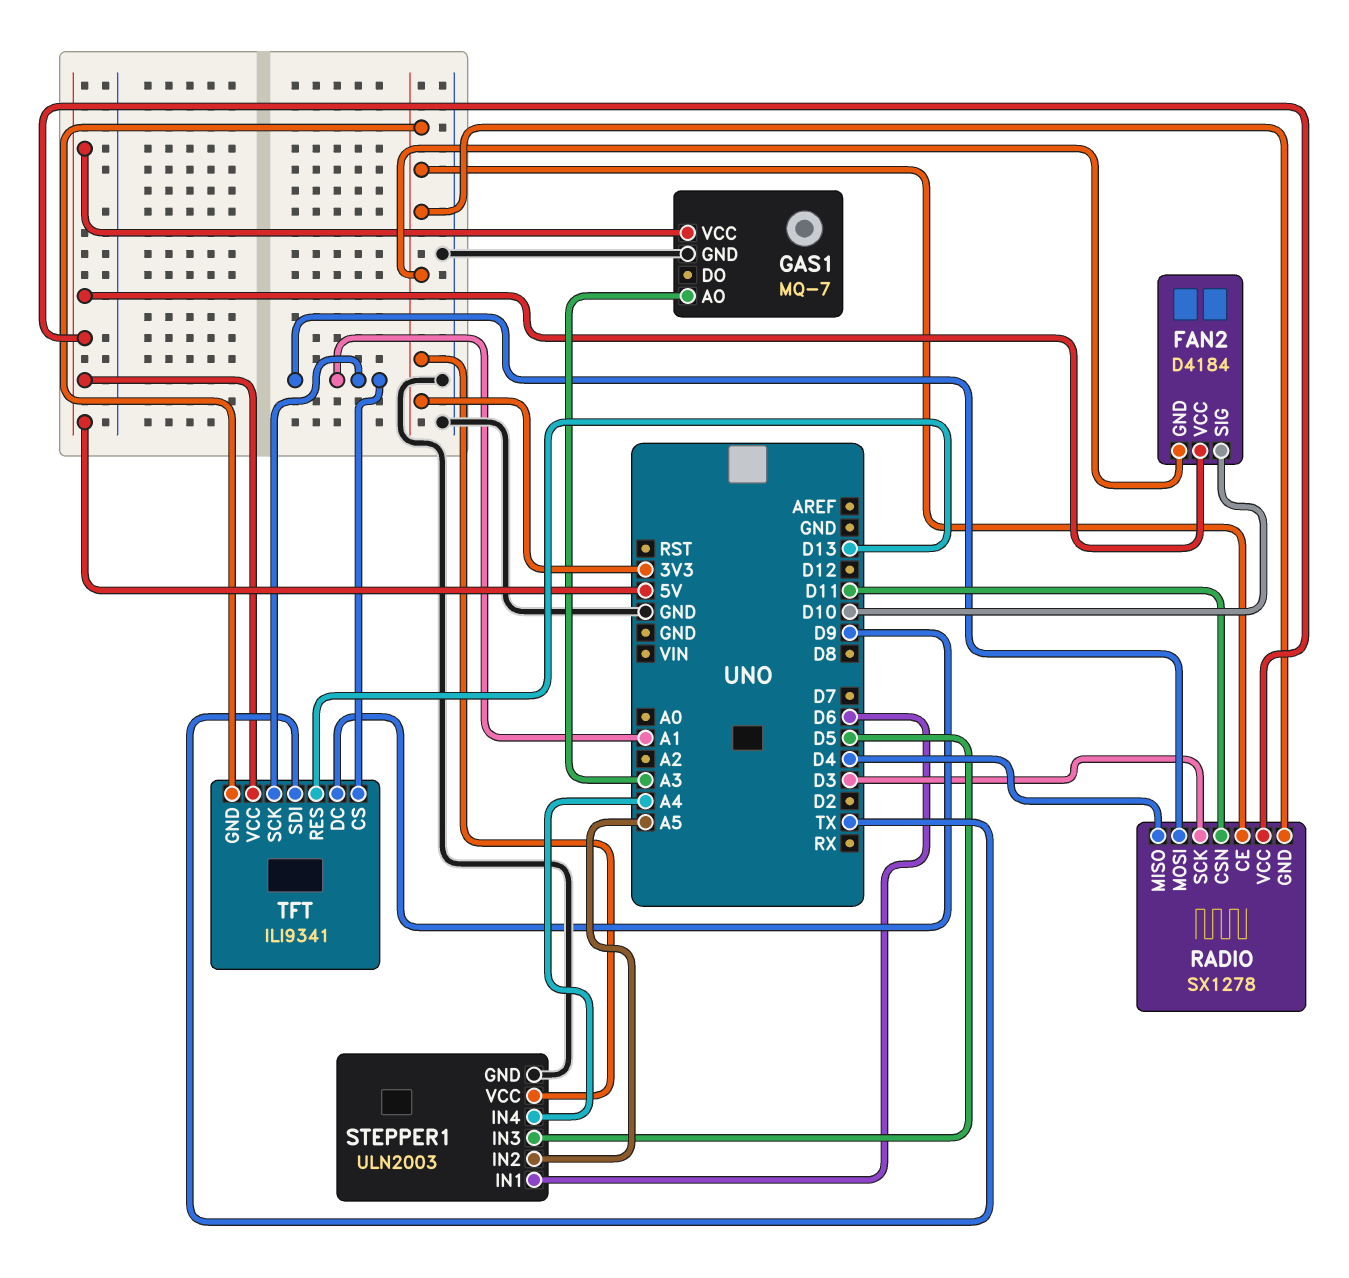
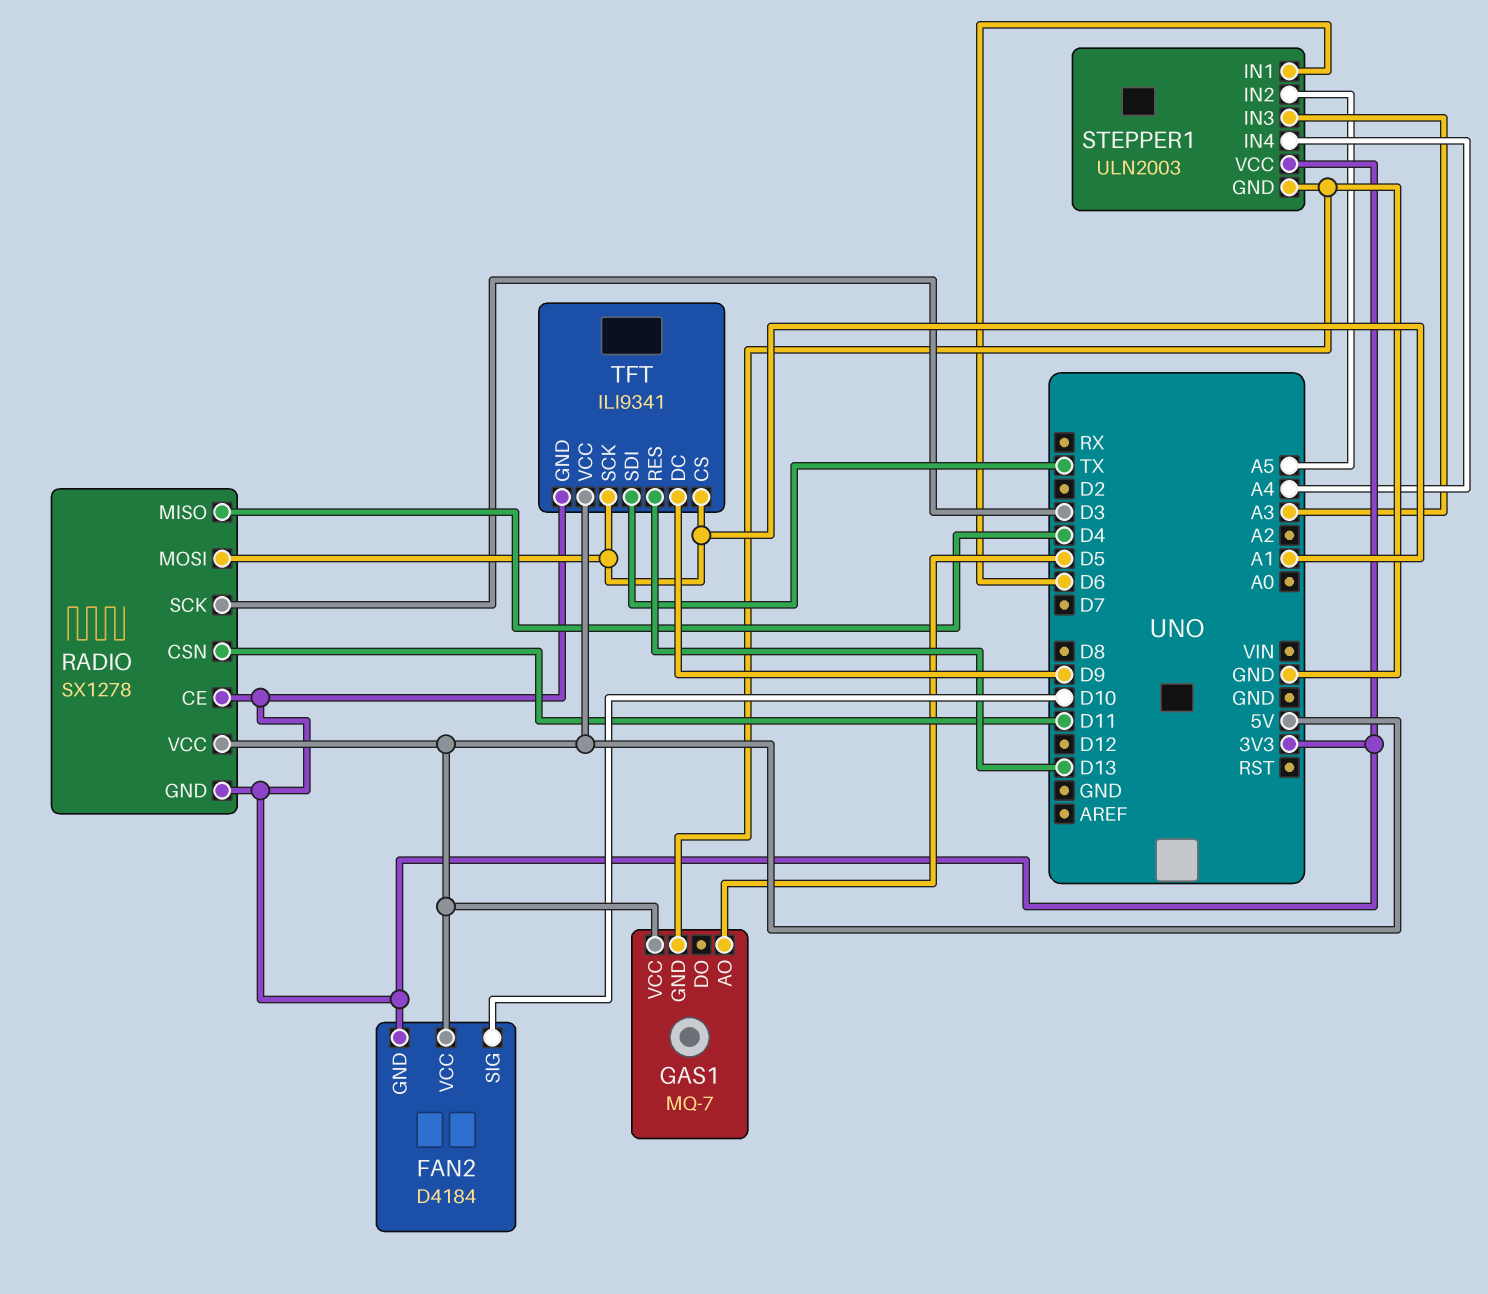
GAS1 pin AO: A3 -> D5
STEPPER1 pin IN3: D5 -> A3

